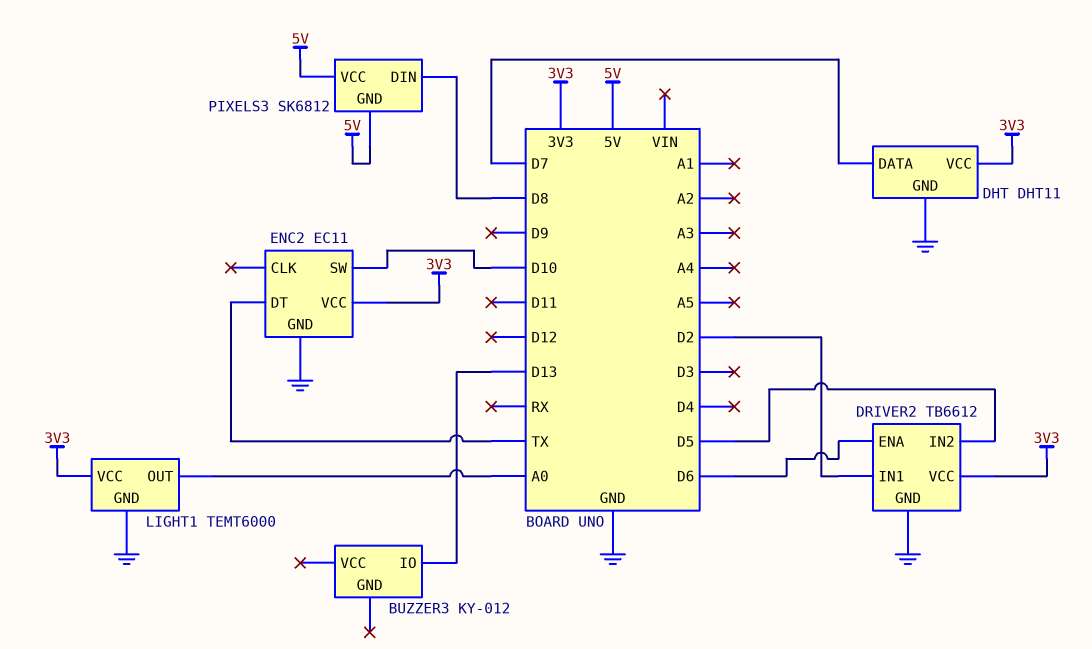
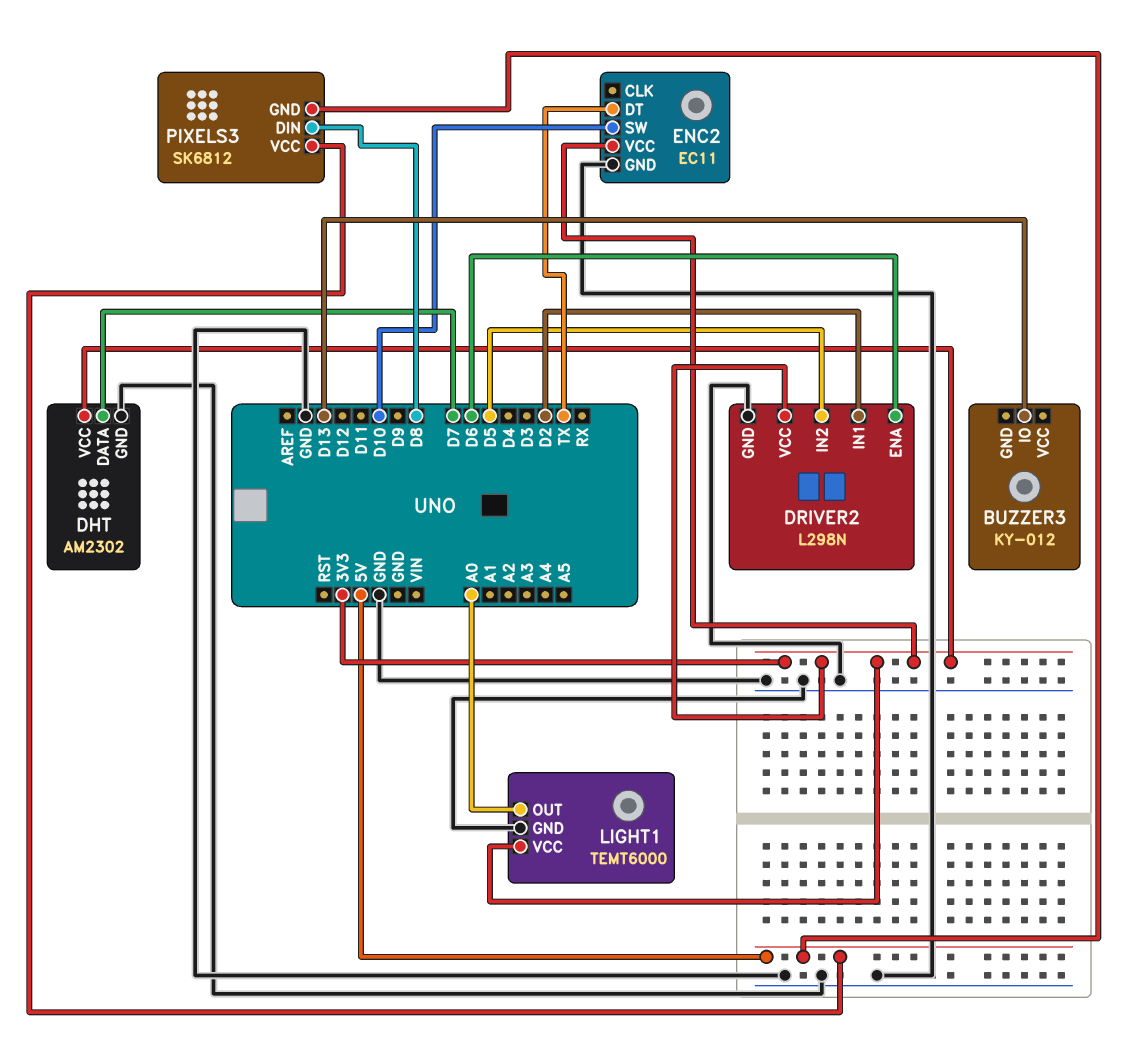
DHT: DHT11 -> AM2302
DRIVER2: TB6612 -> L298N

